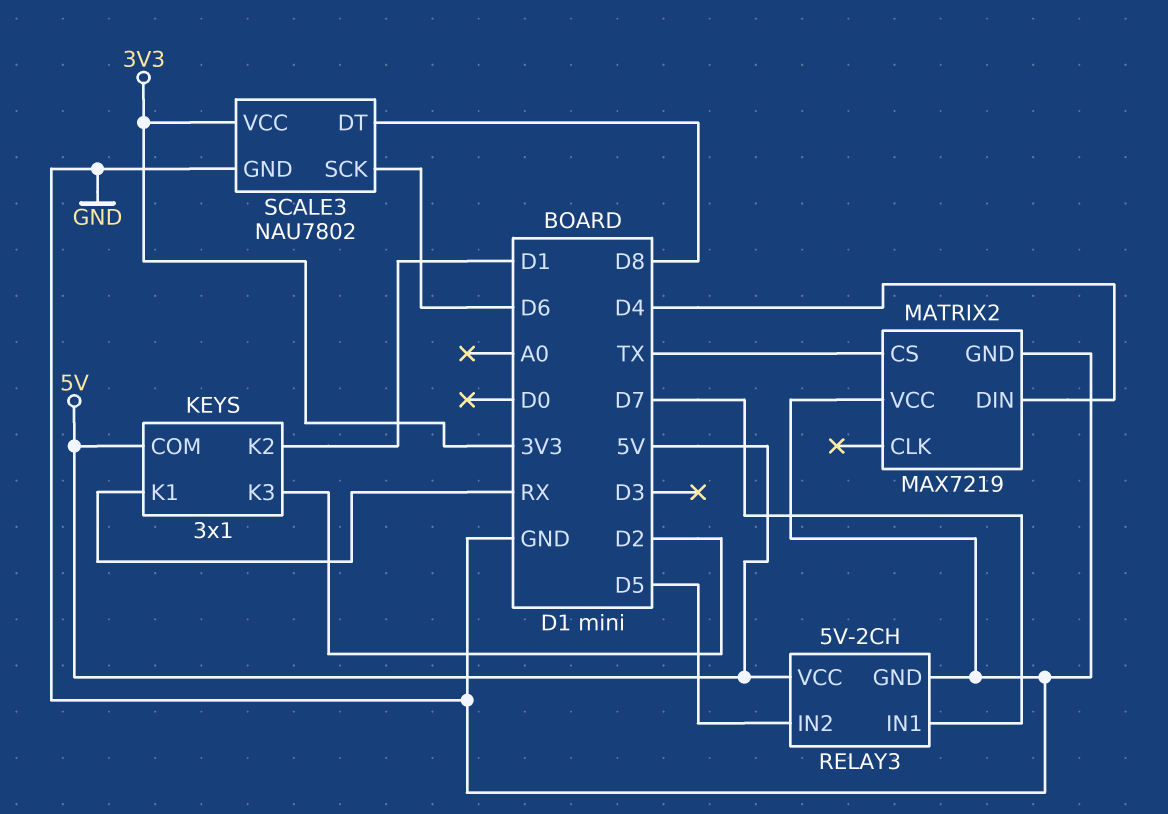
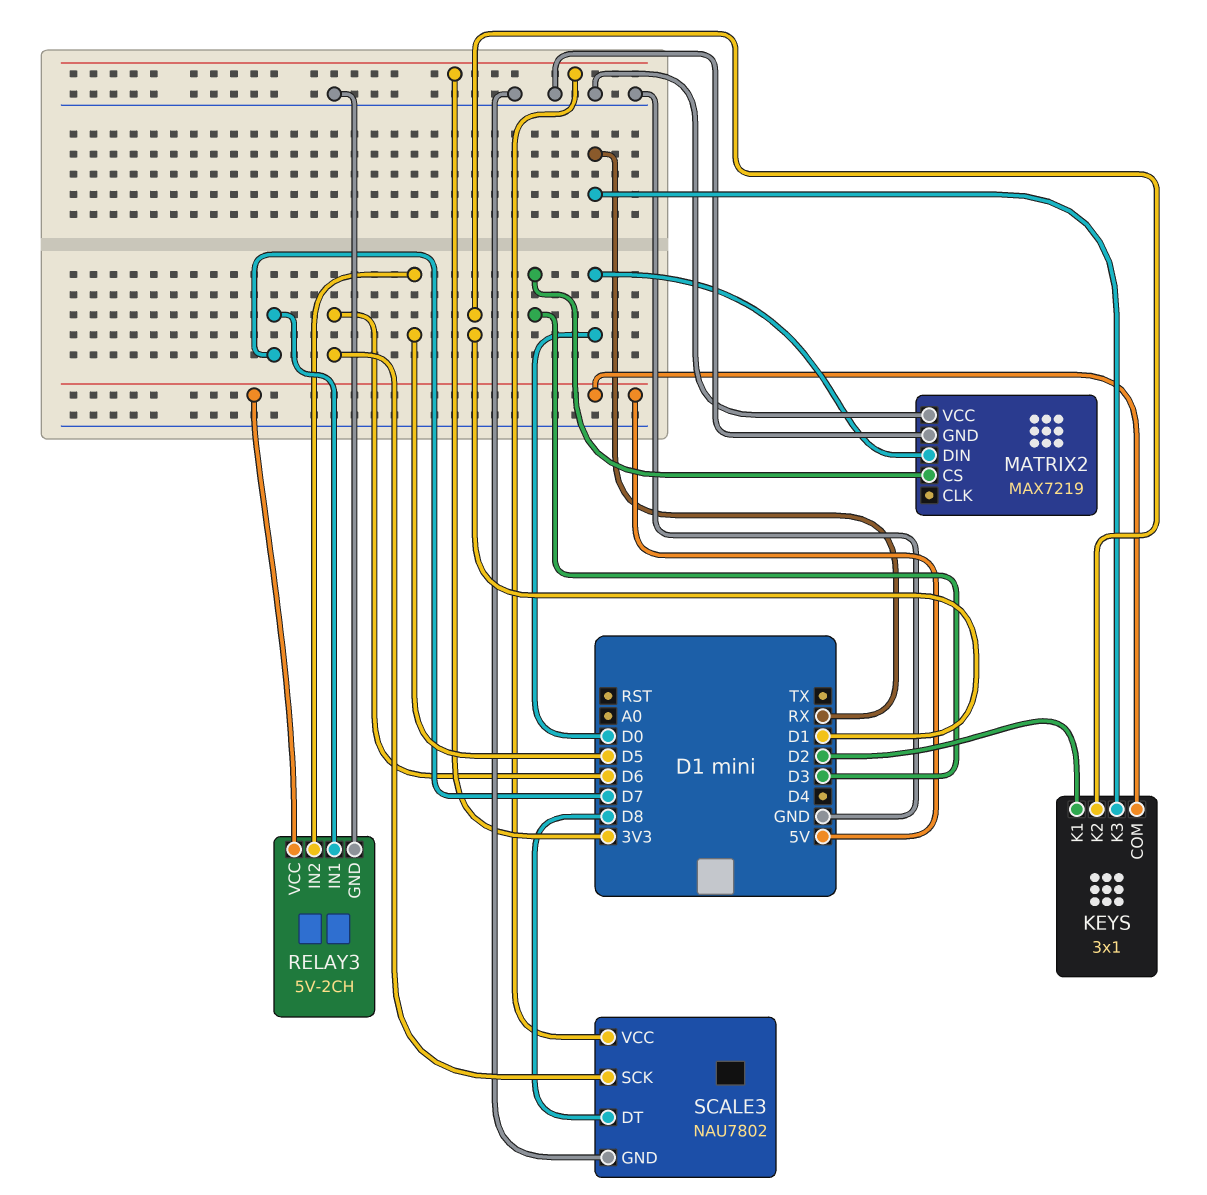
KEYS pin K1: RX -> D2
KEYS pin K3: D2 -> RX
MATRIX2 pin CS: TX -> D3
MATRIX2 pin DIN: D4 -> D0

